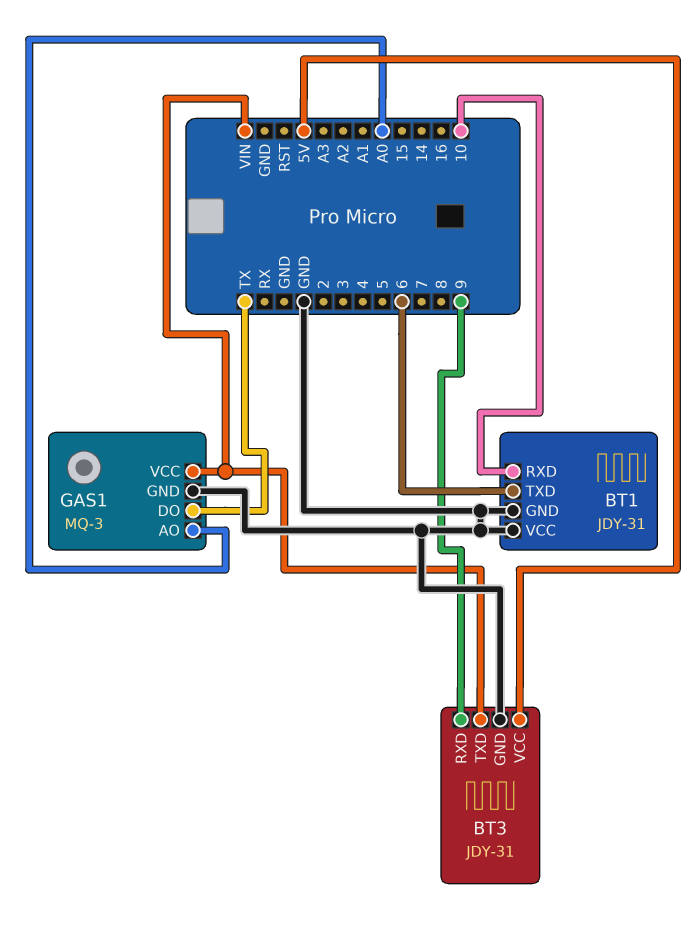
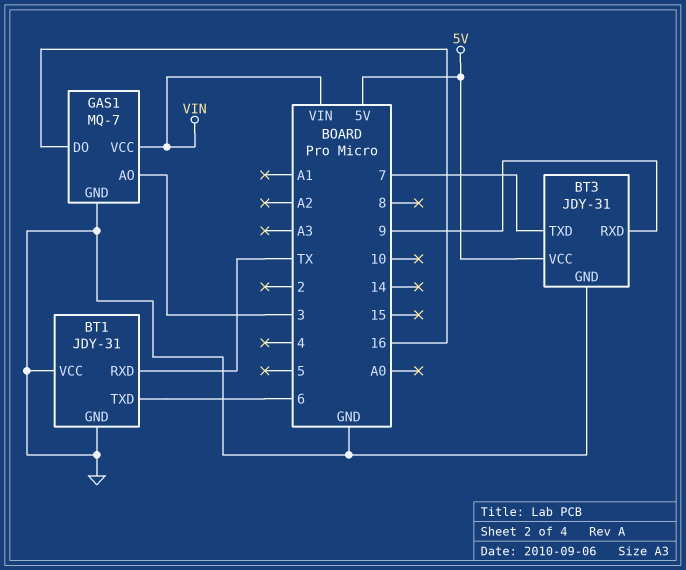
BT1 pin RXD: 10 -> TX
BT3 pin TXD: VIN -> 7
GAS1: MQ-3 -> MQ-7
GAS1 pin AO: A0 -> 3
GAS1 pin DO: TX -> 16

